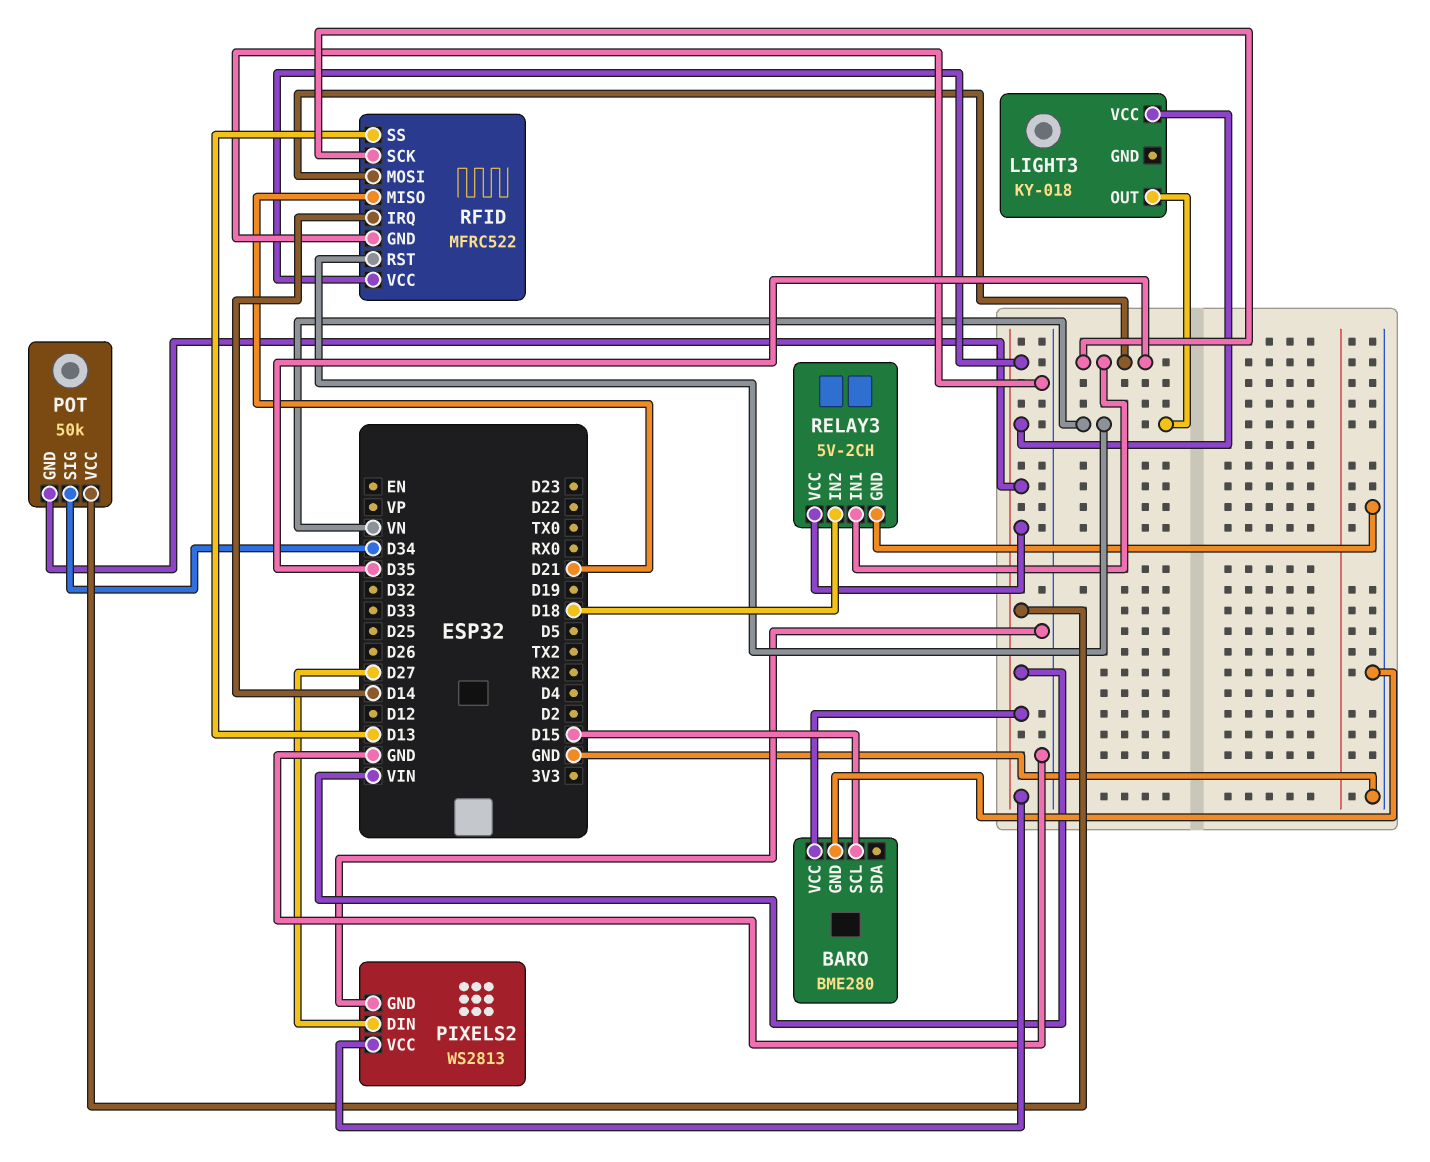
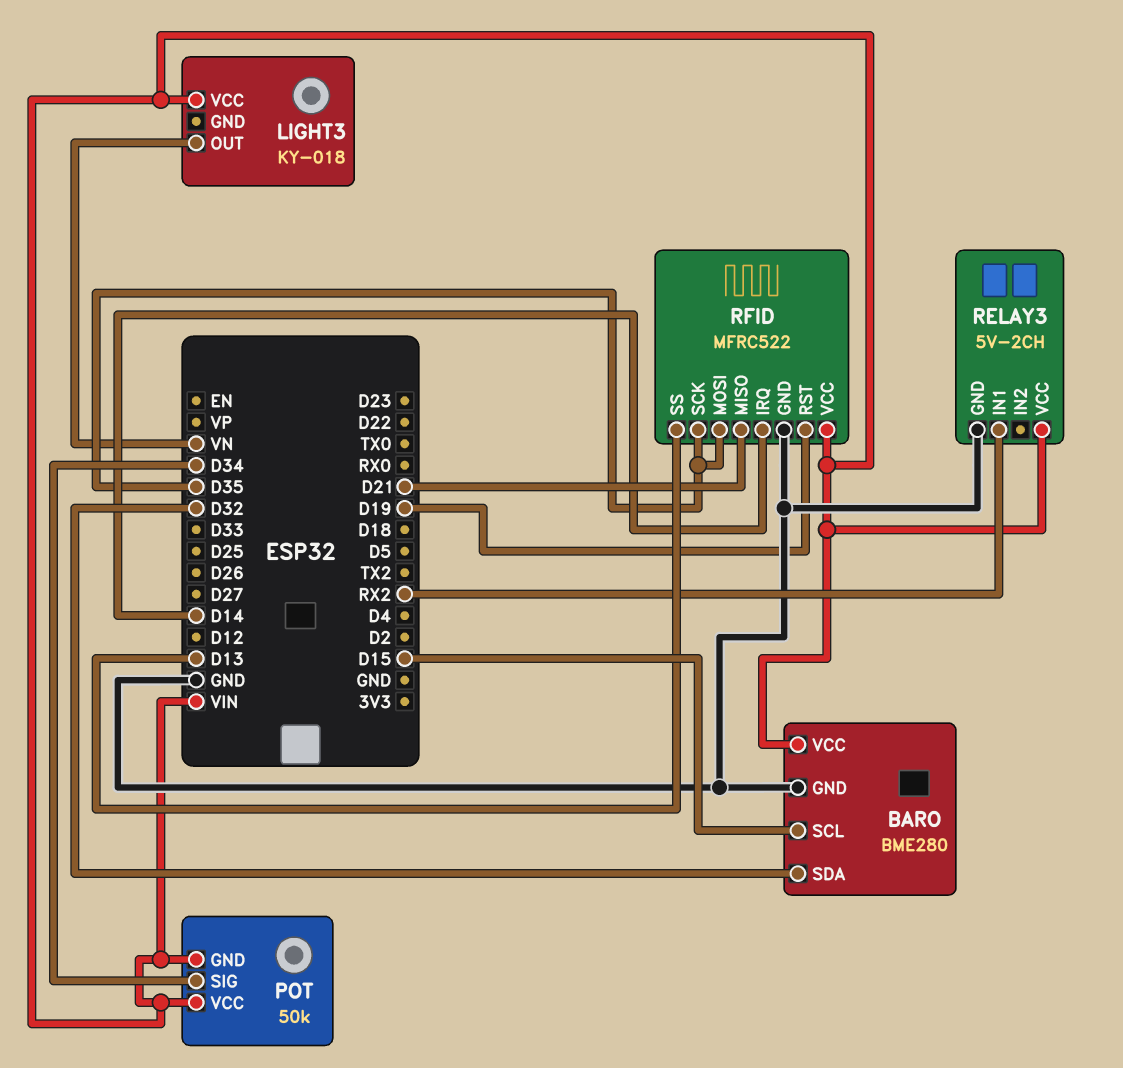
BARO pin SDA: none -> D32
PIXELS2: WS2813 -> none
PIXELS2 pin DIN: D27 -> none
PIXELS2 pin GND: GND -> none
PIXELS2 pin VCC: VIN -> none
RELAY3 pin IN1: D35 -> RX2
RELAY3 pin IN2: D18 -> none
RFID pin RST: VN -> D19

